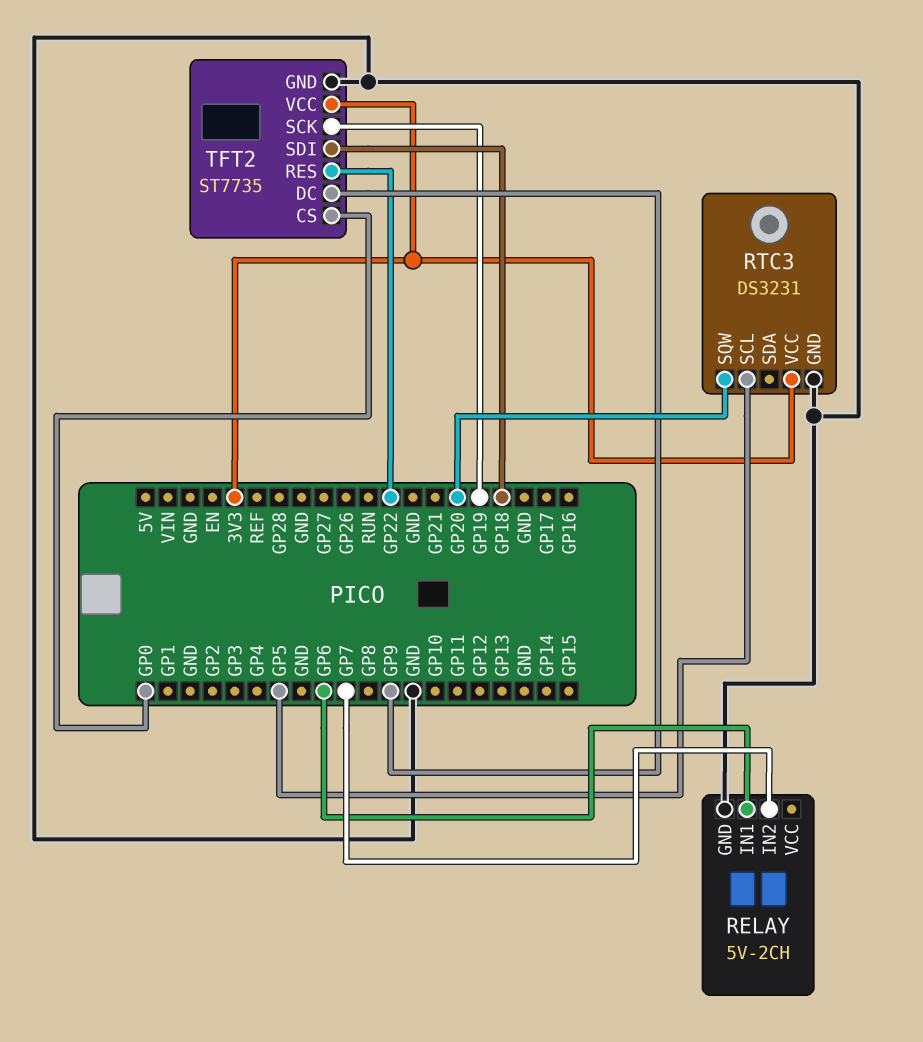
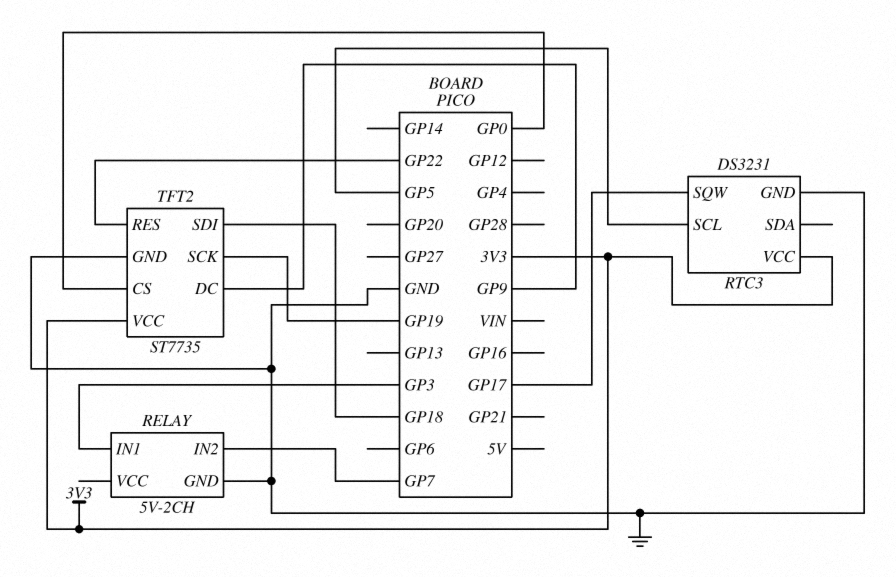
RELAY pin IN1: GP6 -> GP3
RTC3 pin SQW: GP20 -> GP17

